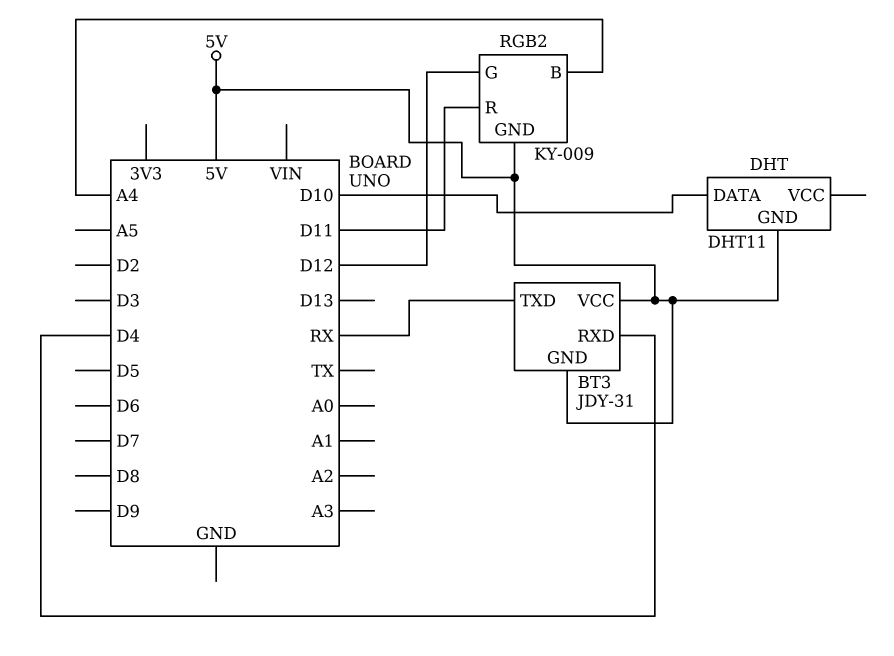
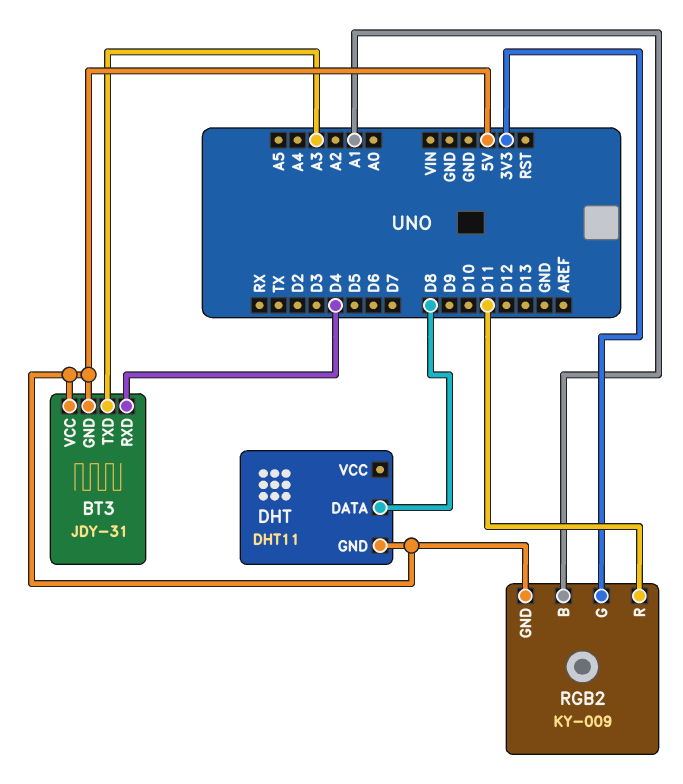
BT3 pin TXD: RX -> A3
DHT pin DATA: D10 -> D8
RGB2 pin B: A4 -> A1
RGB2 pin G: D12 -> 3V3

